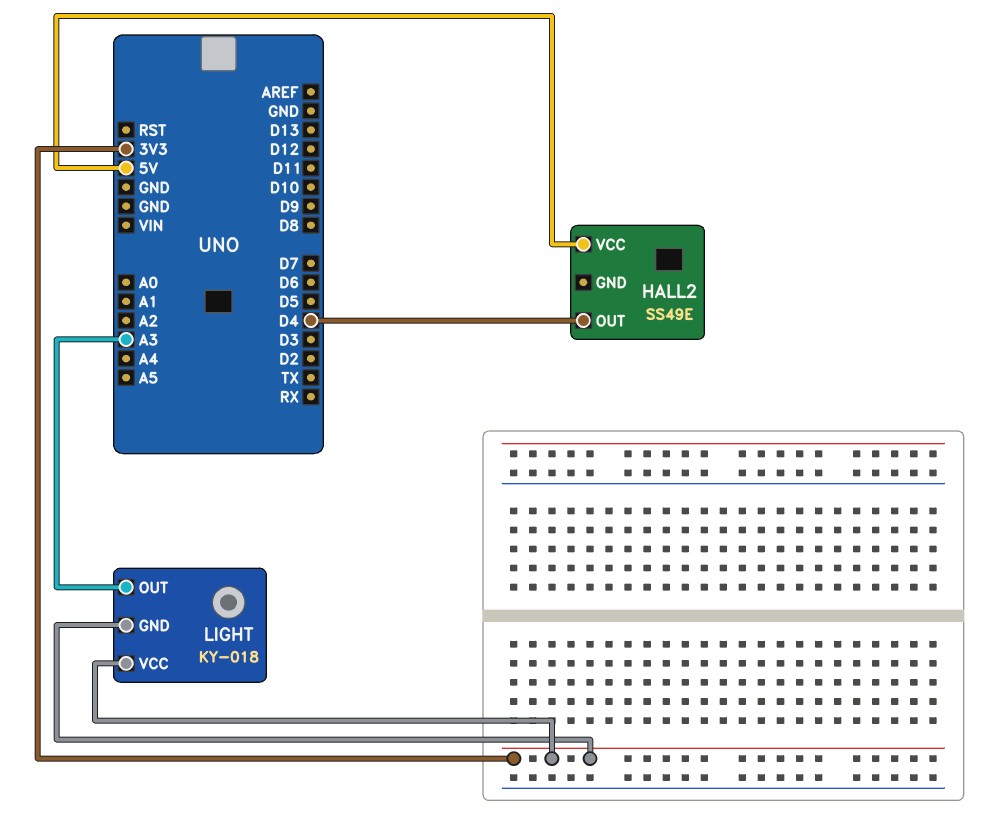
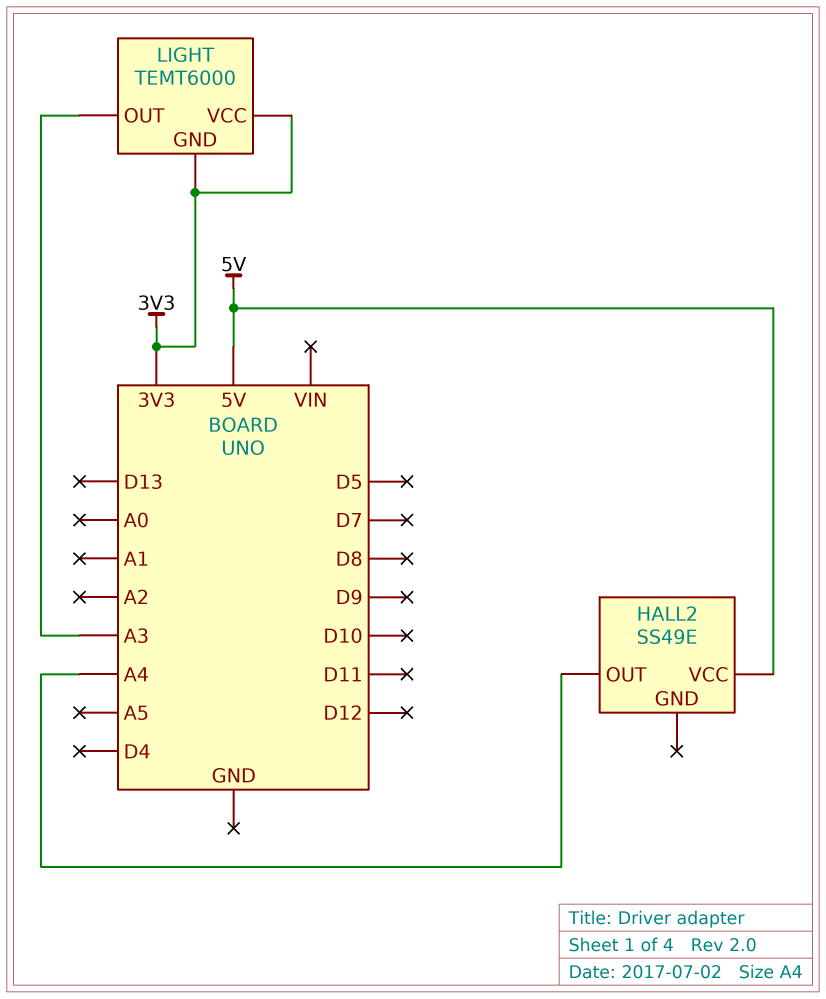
HALL2 pin OUT: D4 -> A4
LIGHT: KY-018 -> TEMT6000

